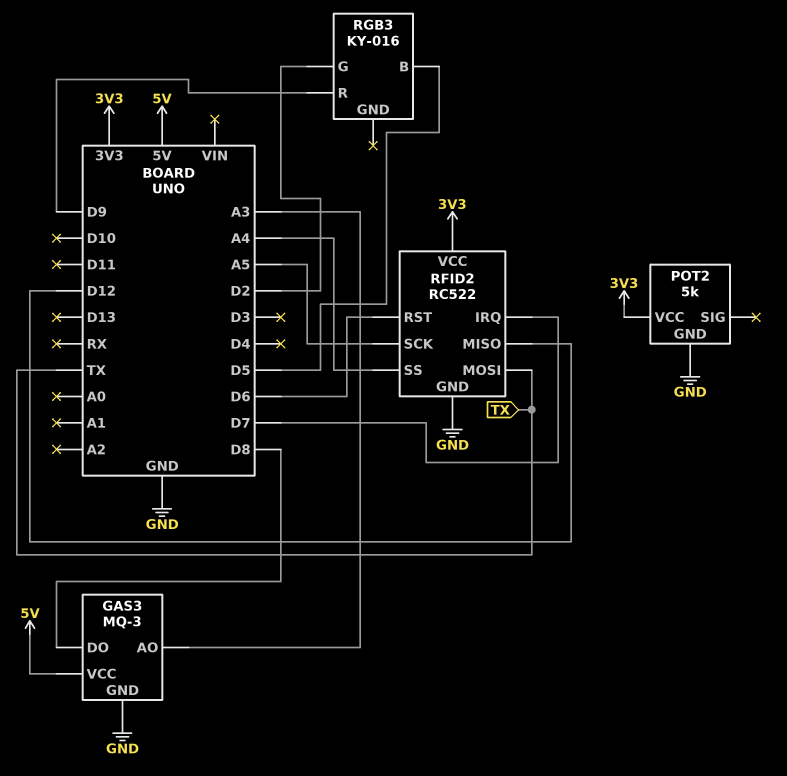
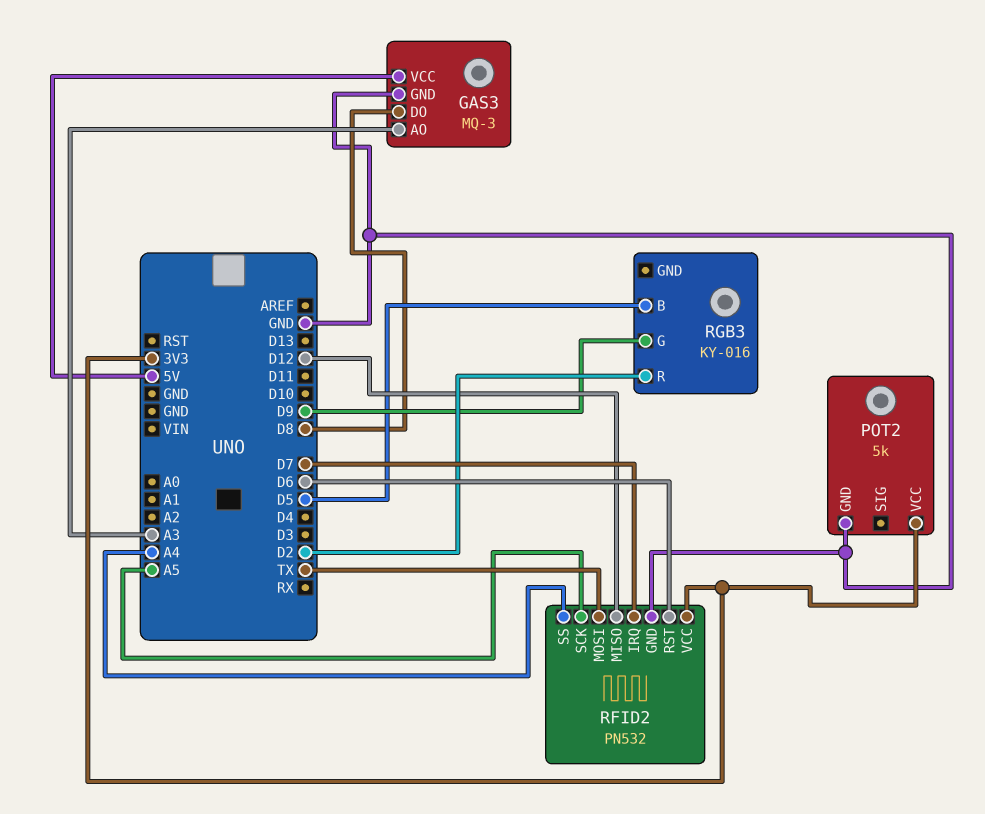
RFID2: RC522 -> PN532
RGB3 pin G: D2 -> D9
RGB3 pin R: D9 -> D2

